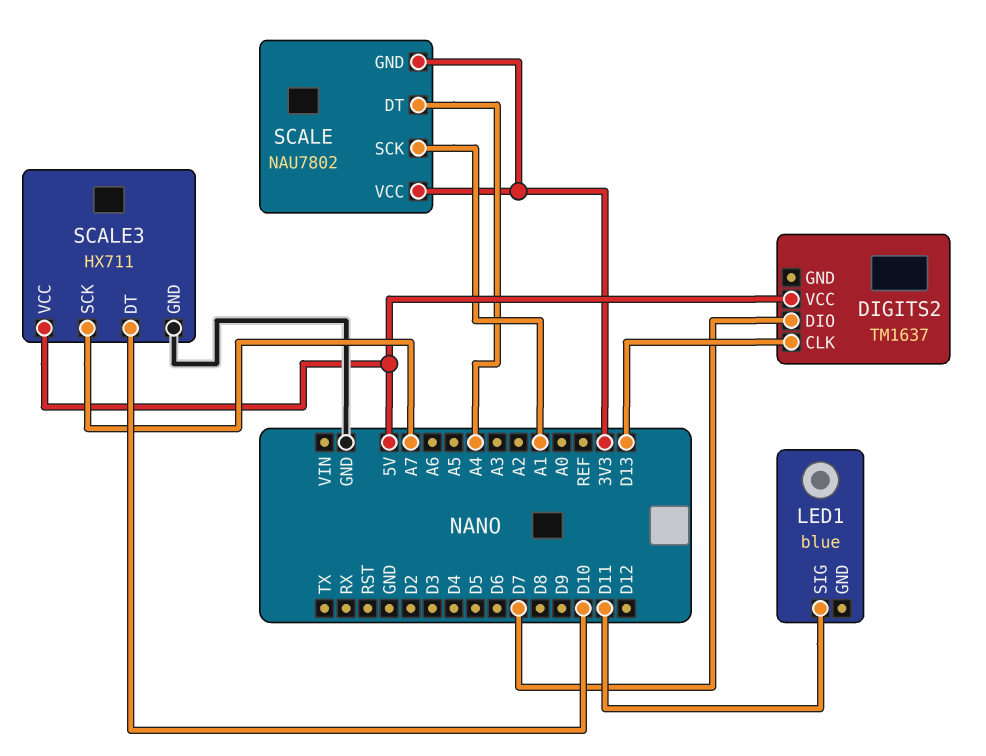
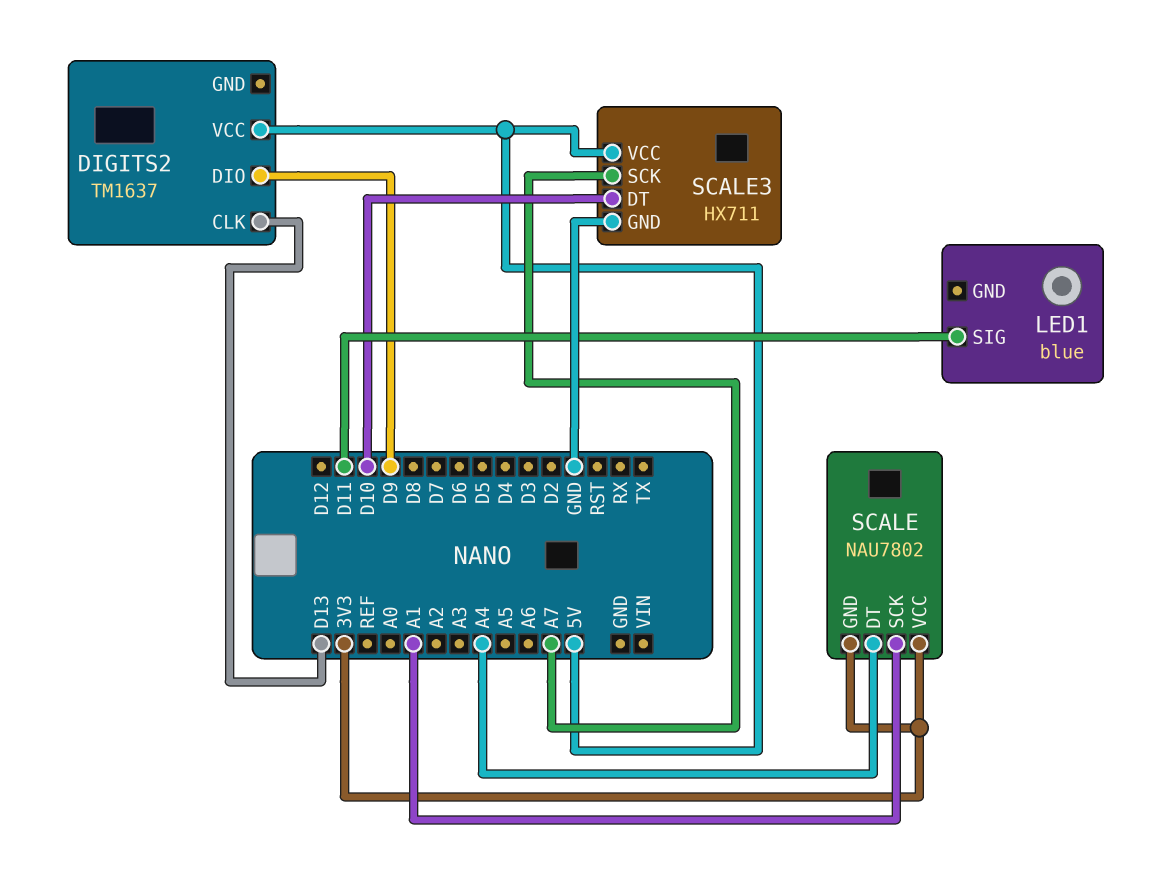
DIGITS2 pin DIO: D7 -> D9

